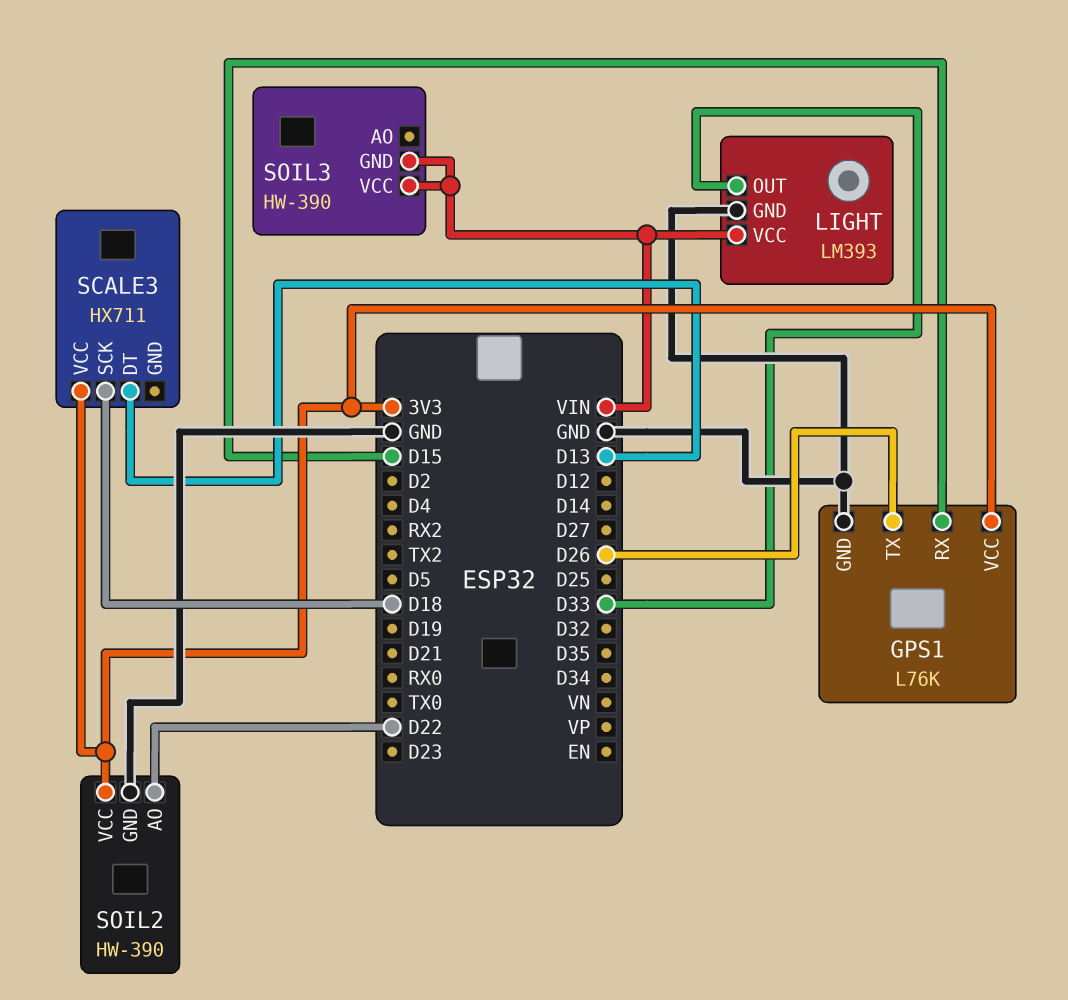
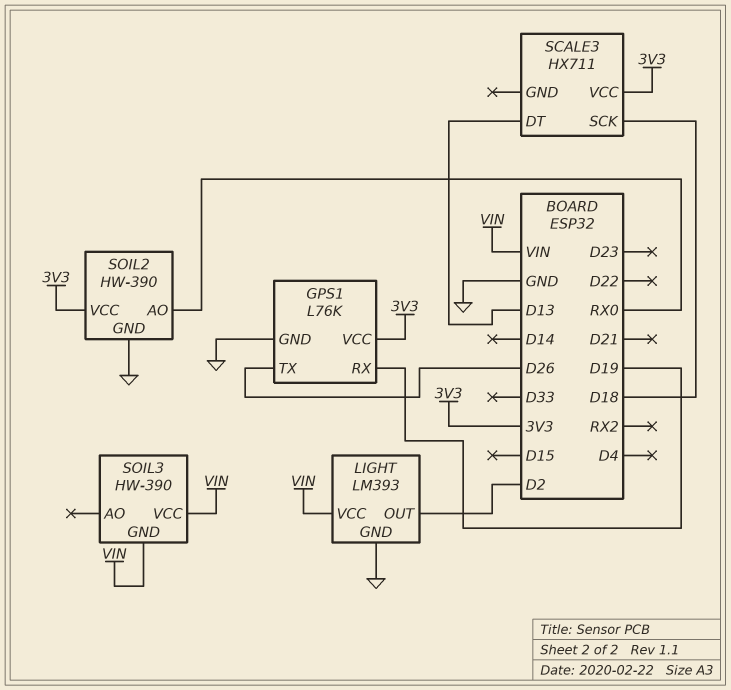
GPS1 pin RX: D15 -> D19
LIGHT pin OUT: D33 -> D2
SOIL2 pin AO: D22 -> RX0

